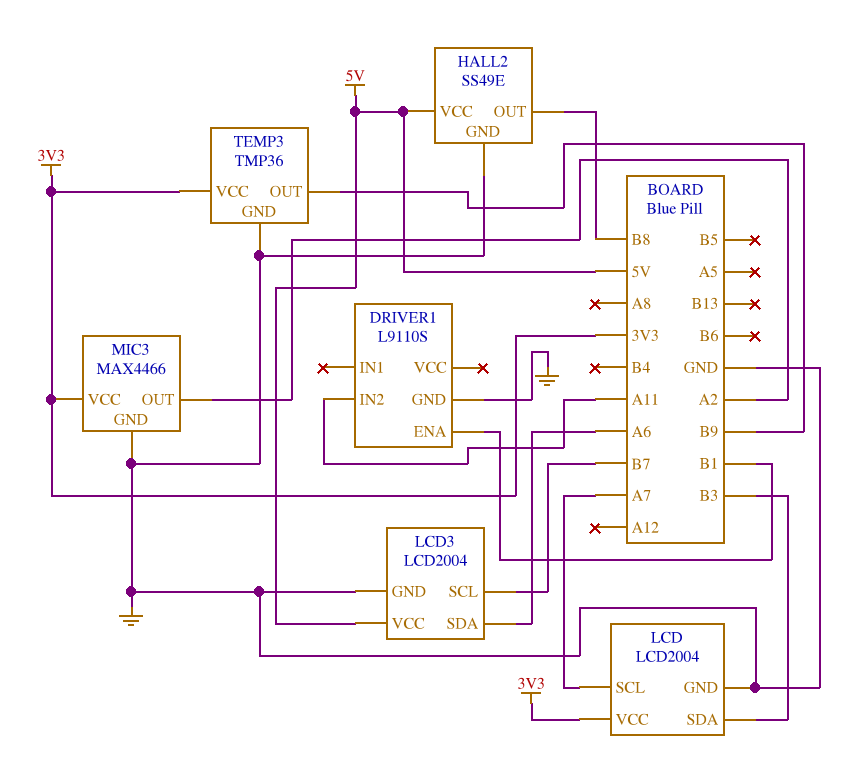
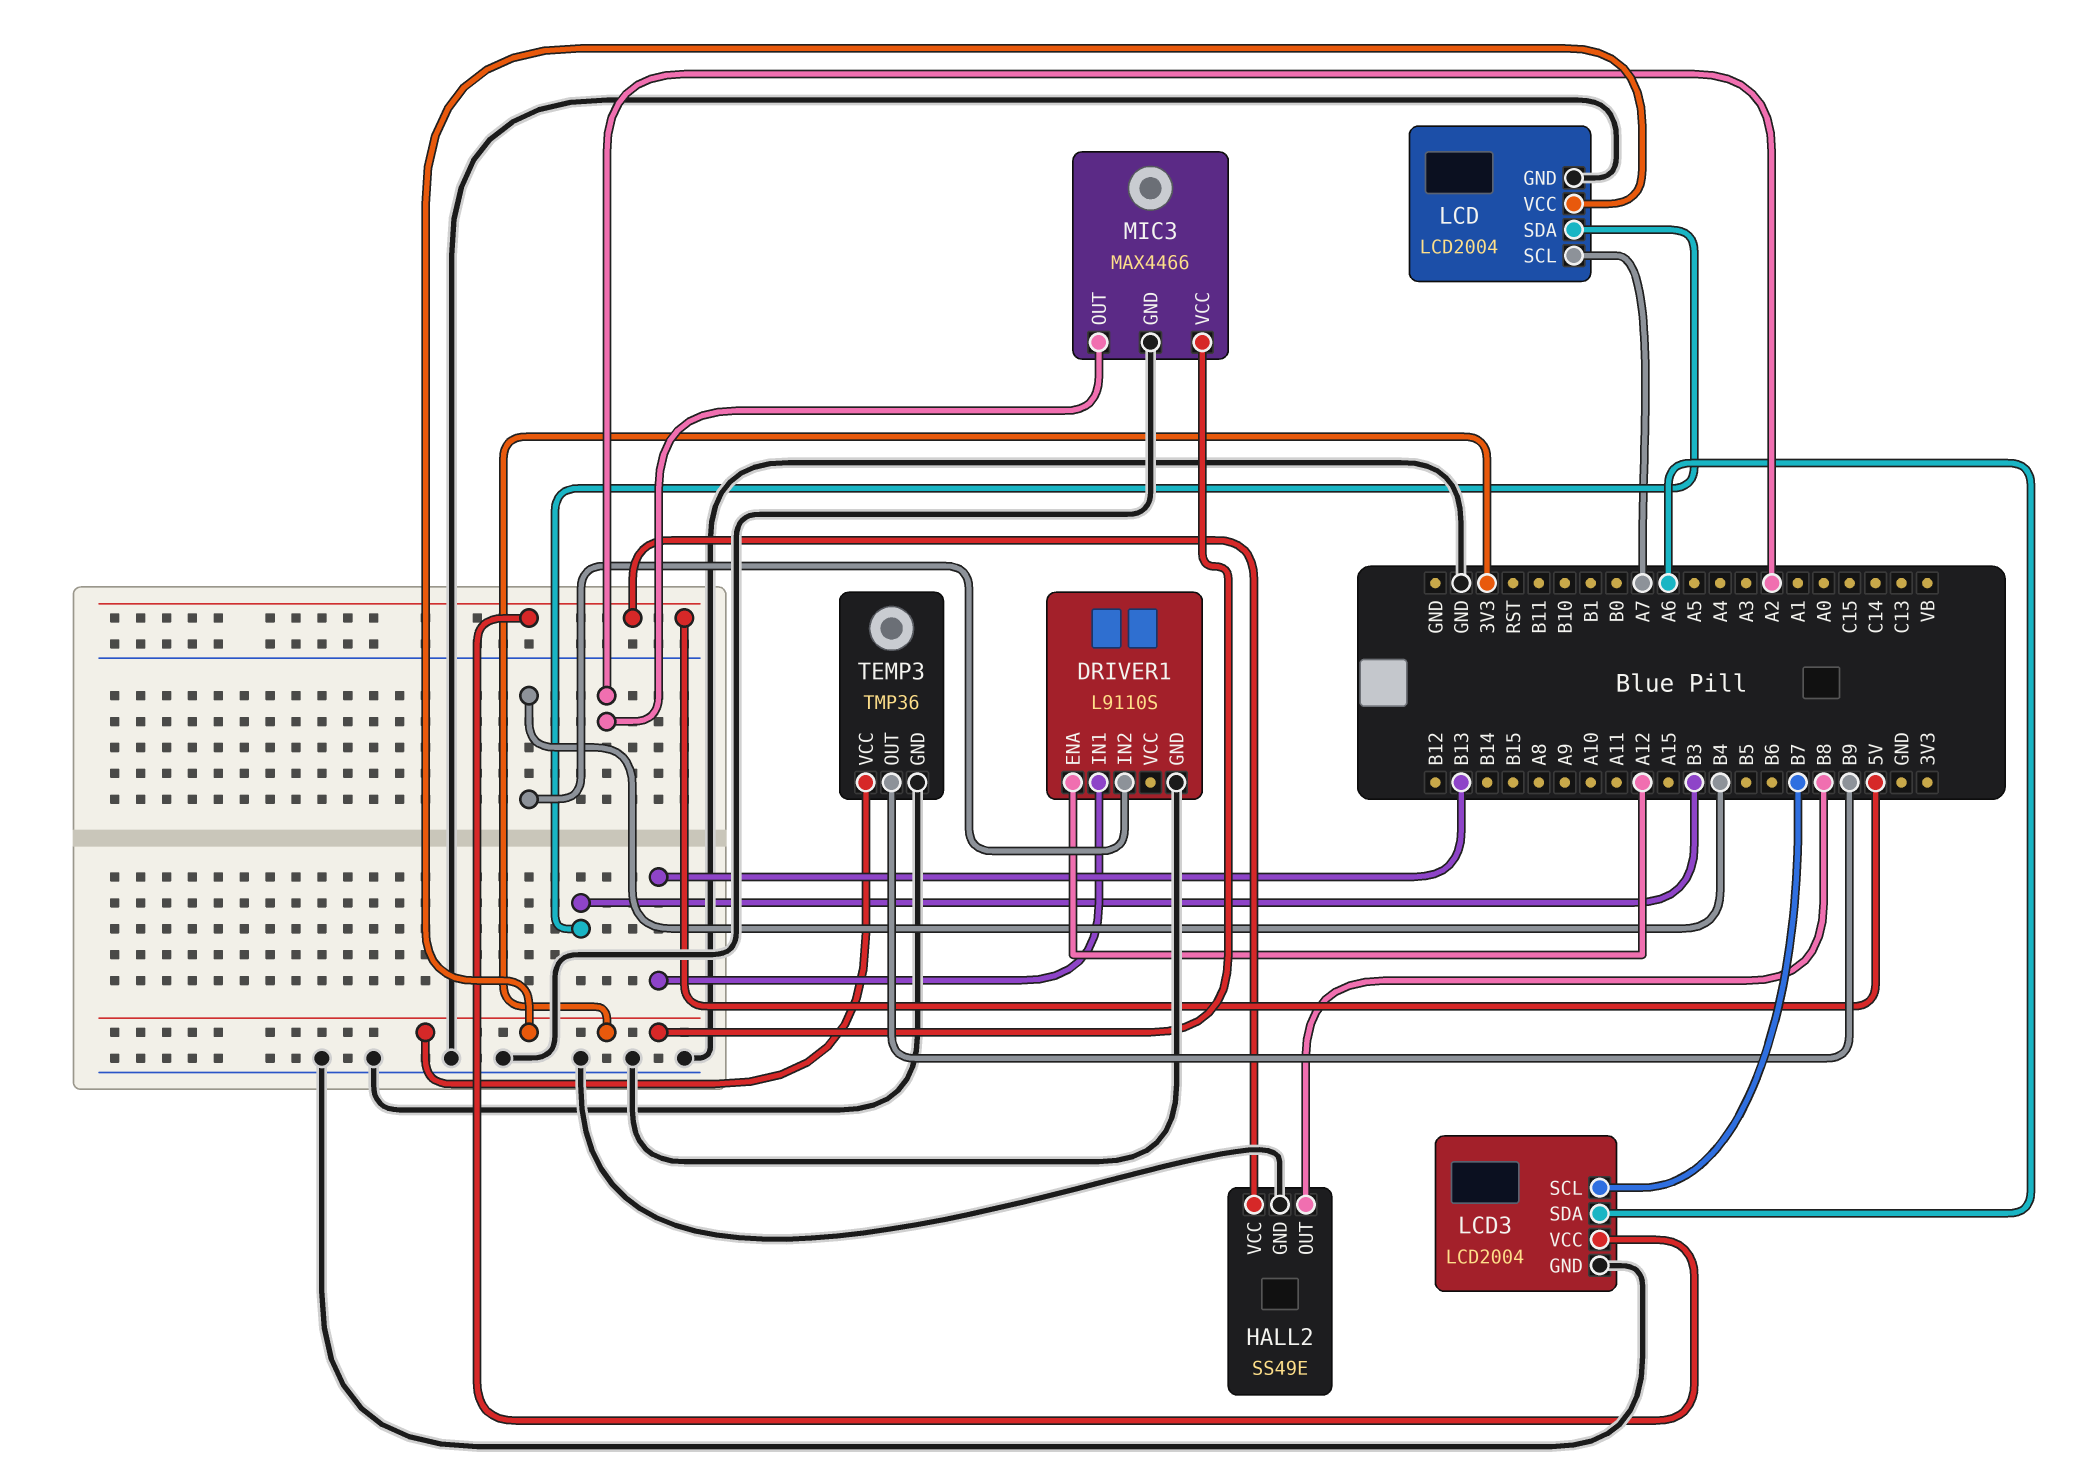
DRIVER1 pin ENA: B1 -> A12
DRIVER1 pin IN1: none -> B13
DRIVER1 pin IN2: A11 -> B4

